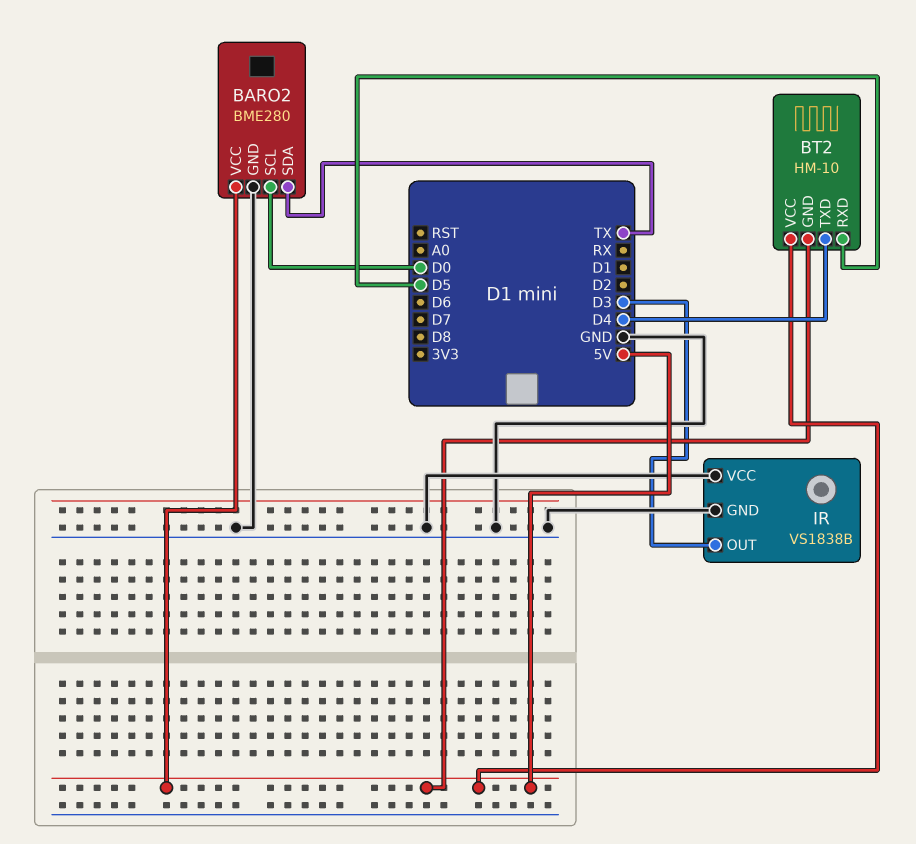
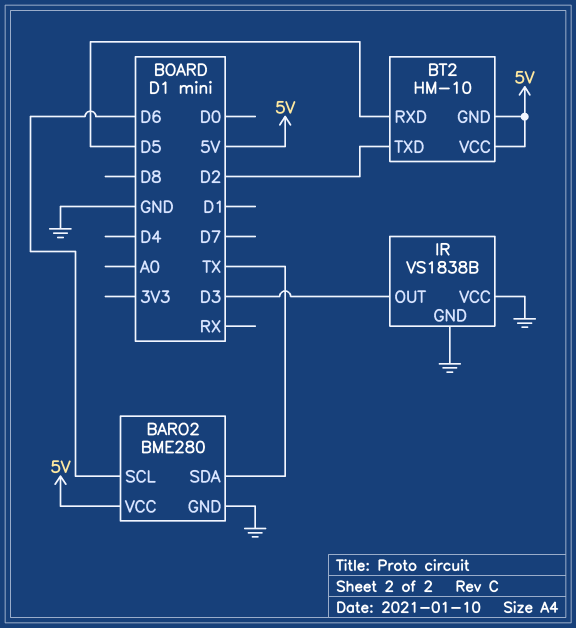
BARO2 pin SCL: D0 -> D6
BT2 pin TXD: D4 -> D2

